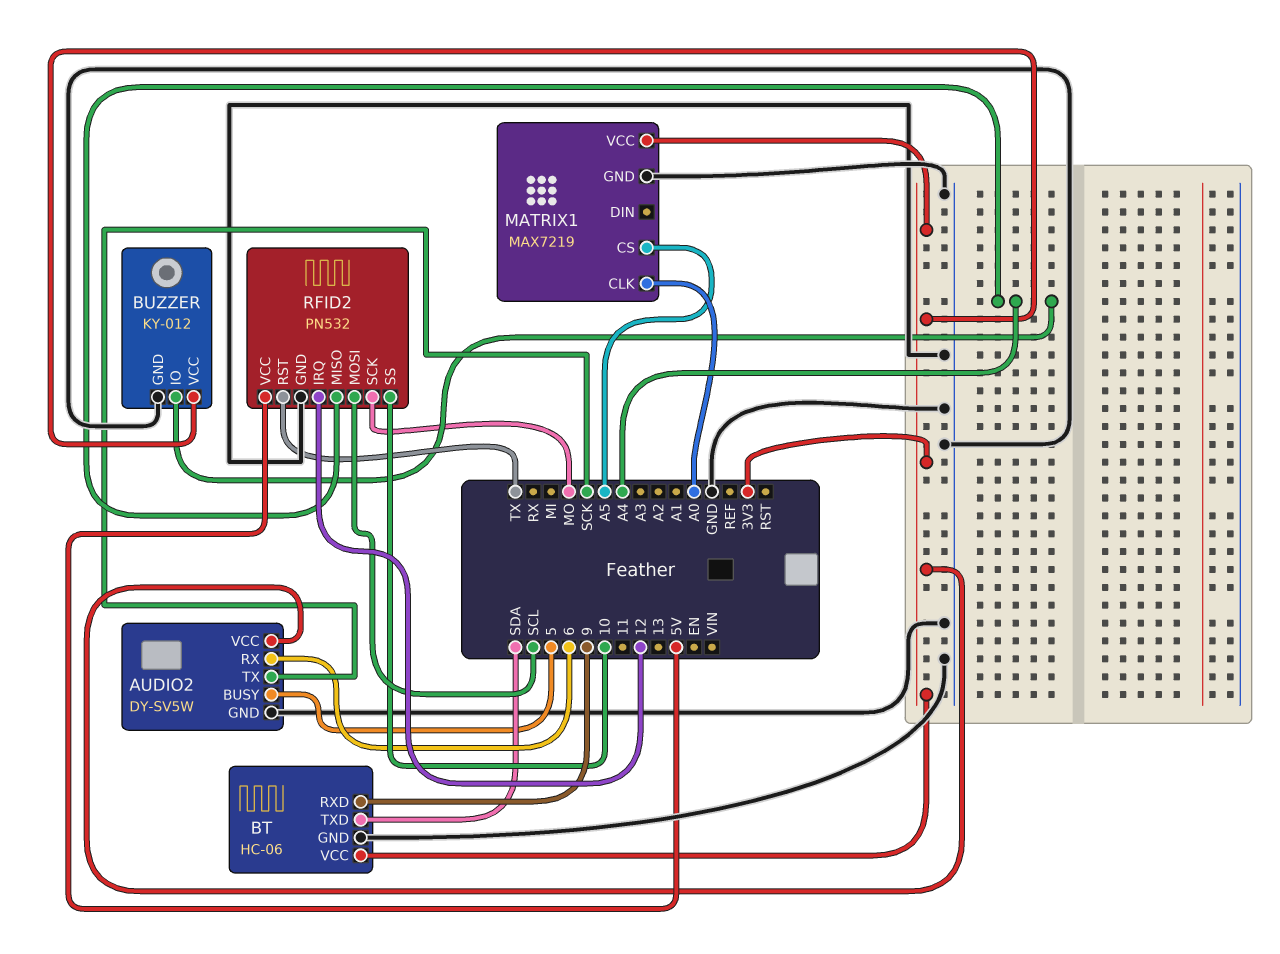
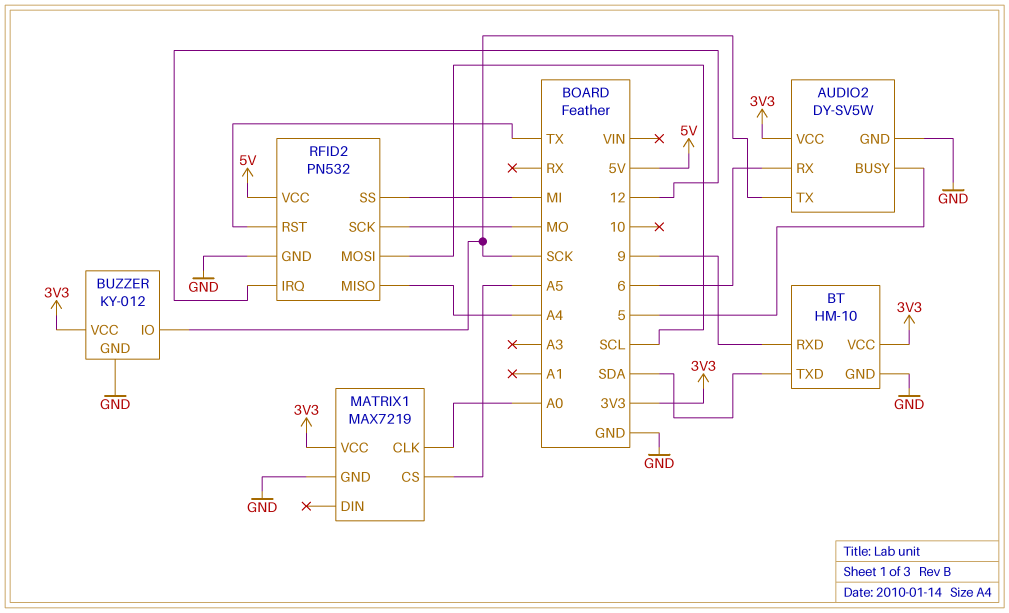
BT: HC-06 -> HM-10
BUZZER pin IO: A4 -> SCK
RFID2 pin SS: 10 -> MI

